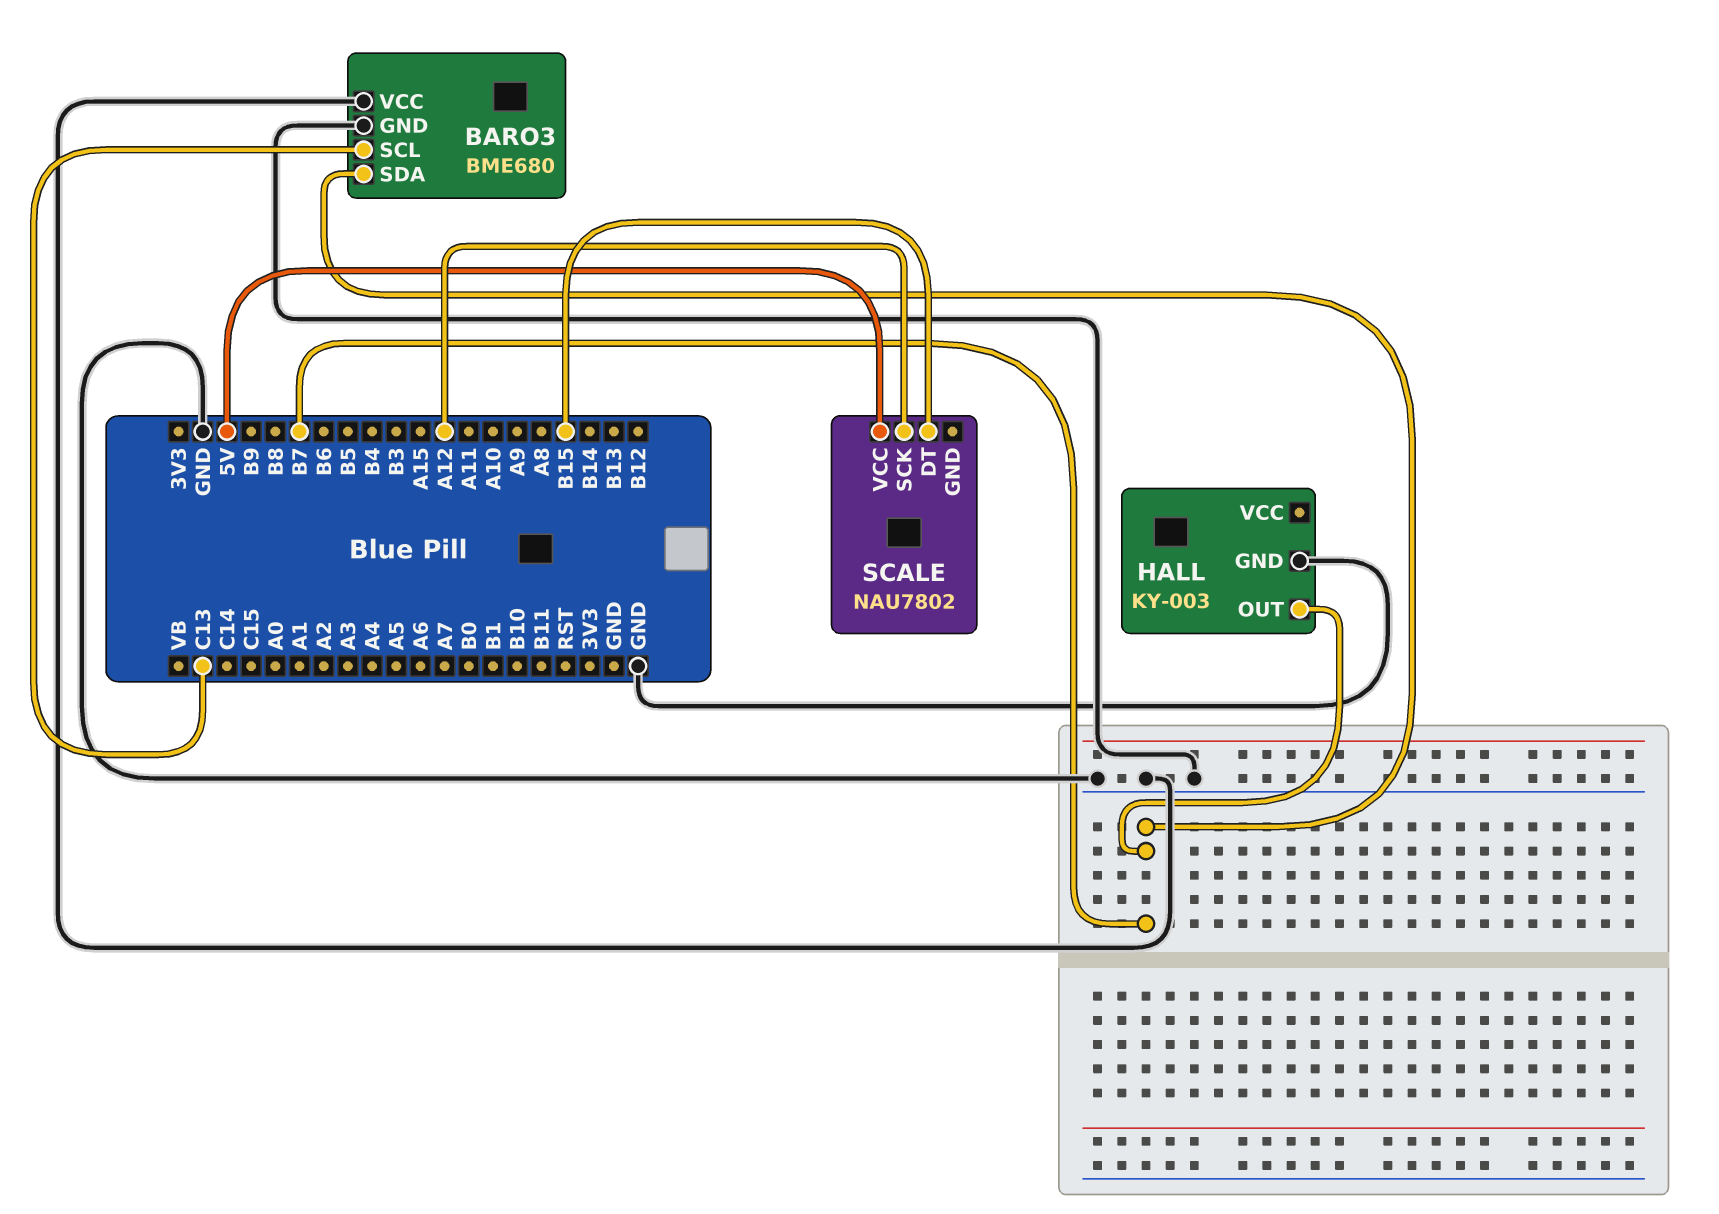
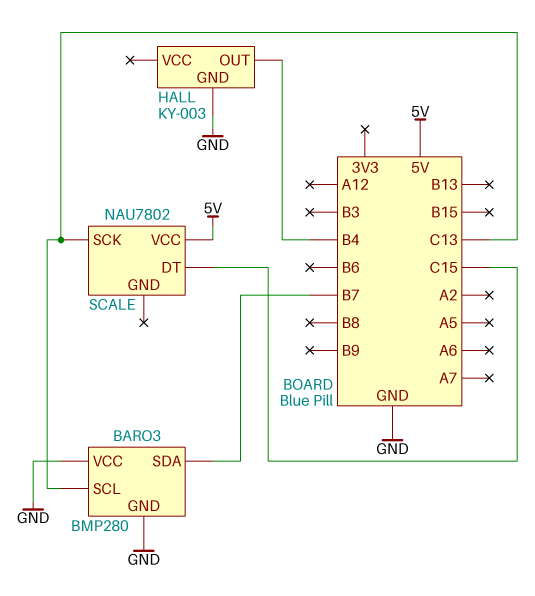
BARO3: BME680 -> BMP280
HALL pin OUT: B7 -> B4
SCALE pin DT: B15 -> C15
SCALE pin SCK: A12 -> C13

